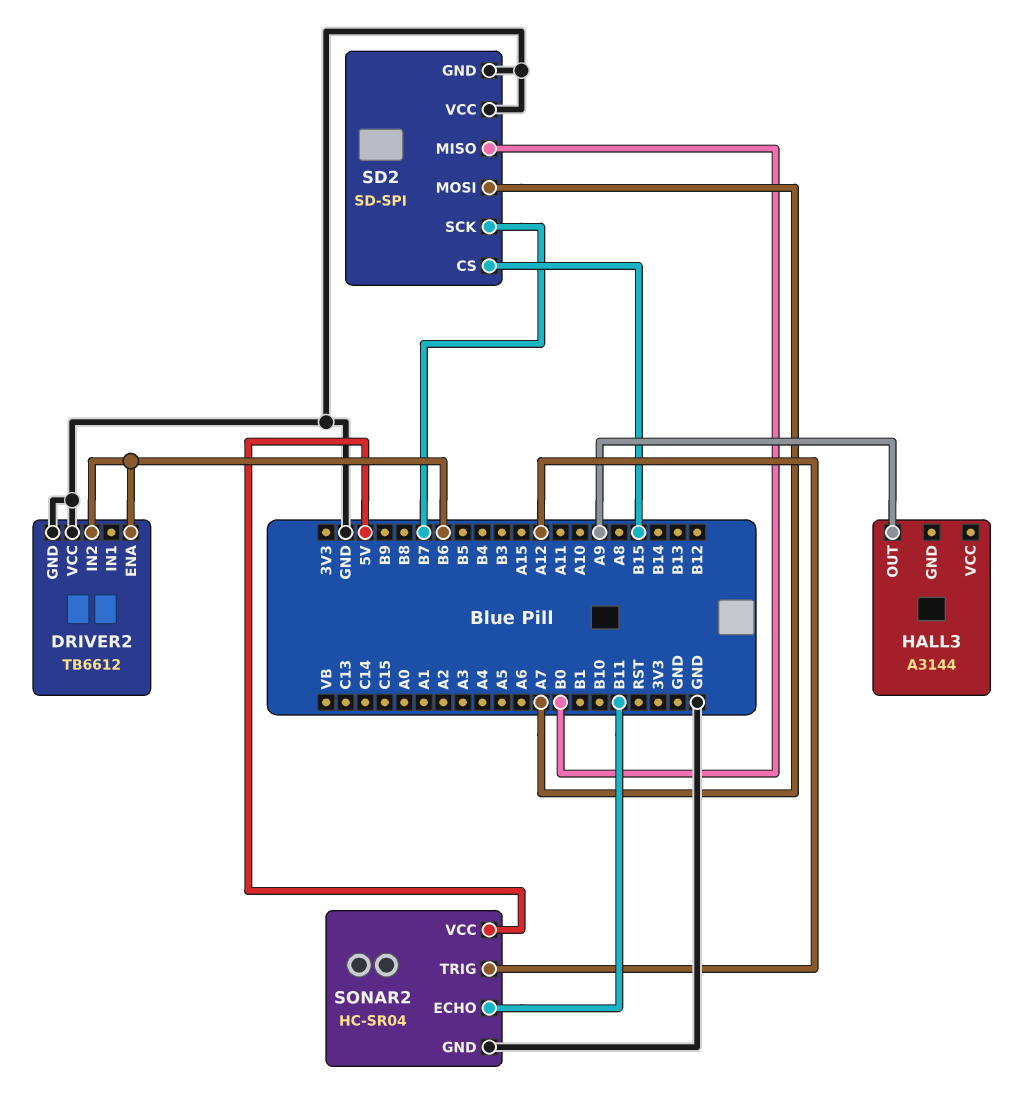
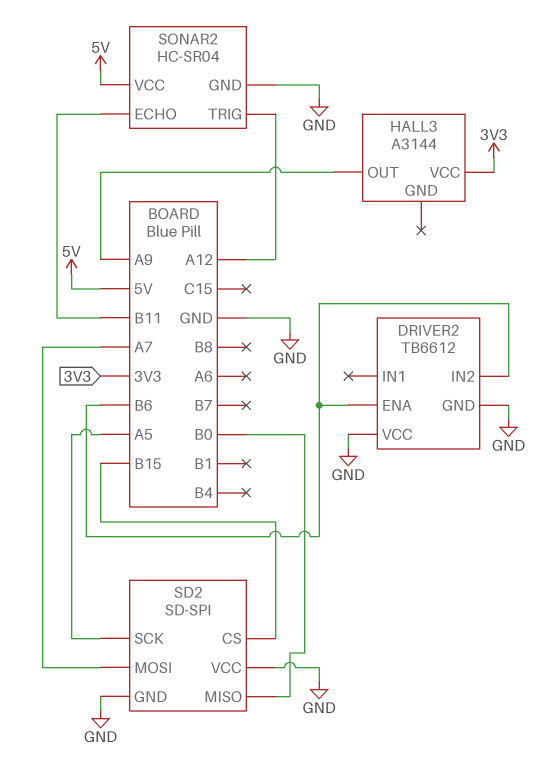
HALL3 pin VCC: none -> 3V3
SD2 pin SCK: B7 -> A5

